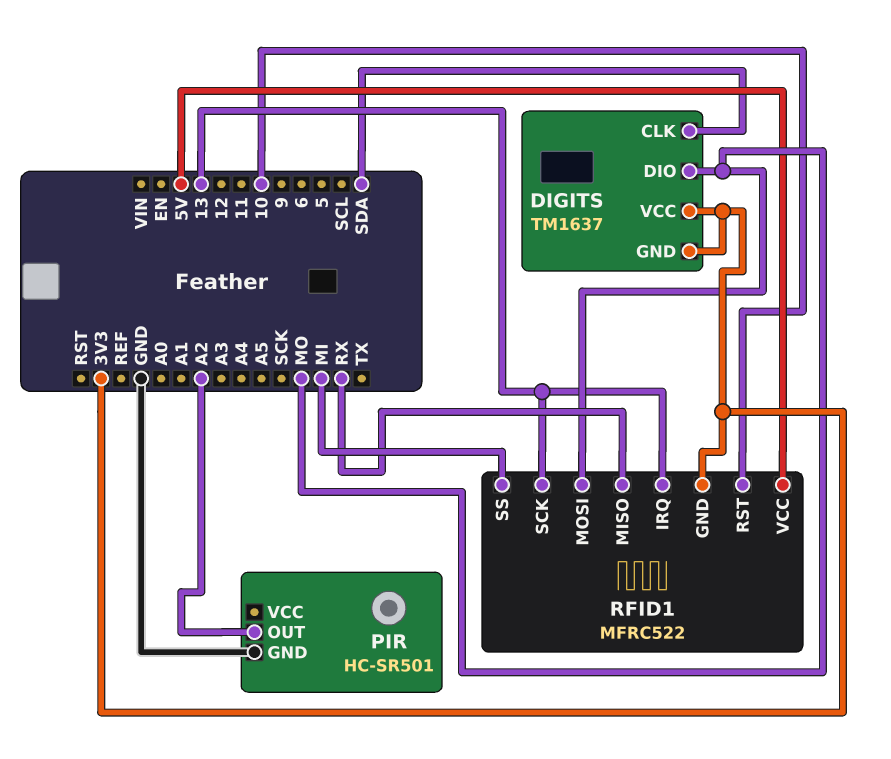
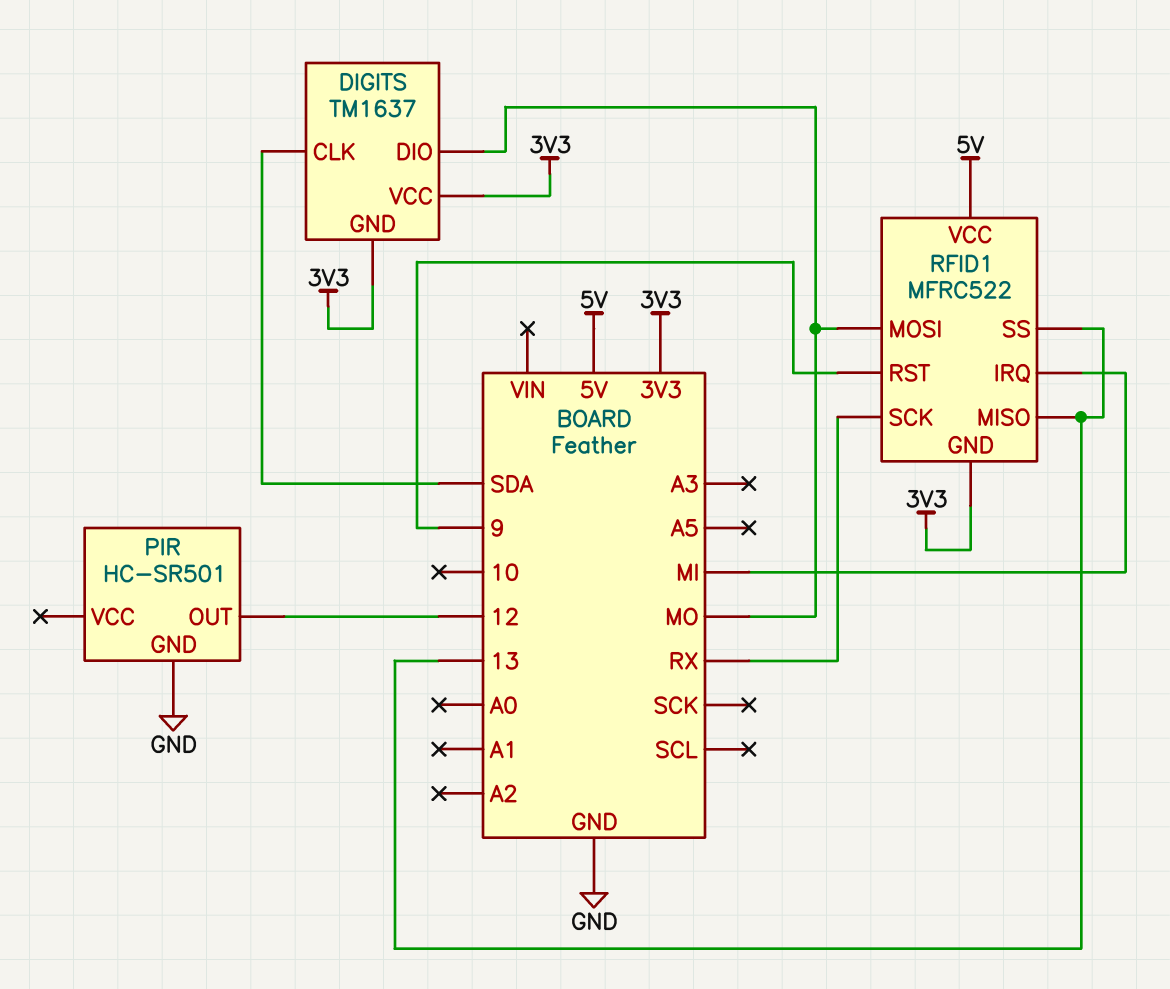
PIR pin OUT: A2 -> 12
RFID1 pin IRQ: 13 -> MI
RFID1 pin MISO: RX -> 13
RFID1 pin RST: 10 -> 9
RFID1 pin SCK: 13 -> RX
RFID1 pin SS: MI -> 13

